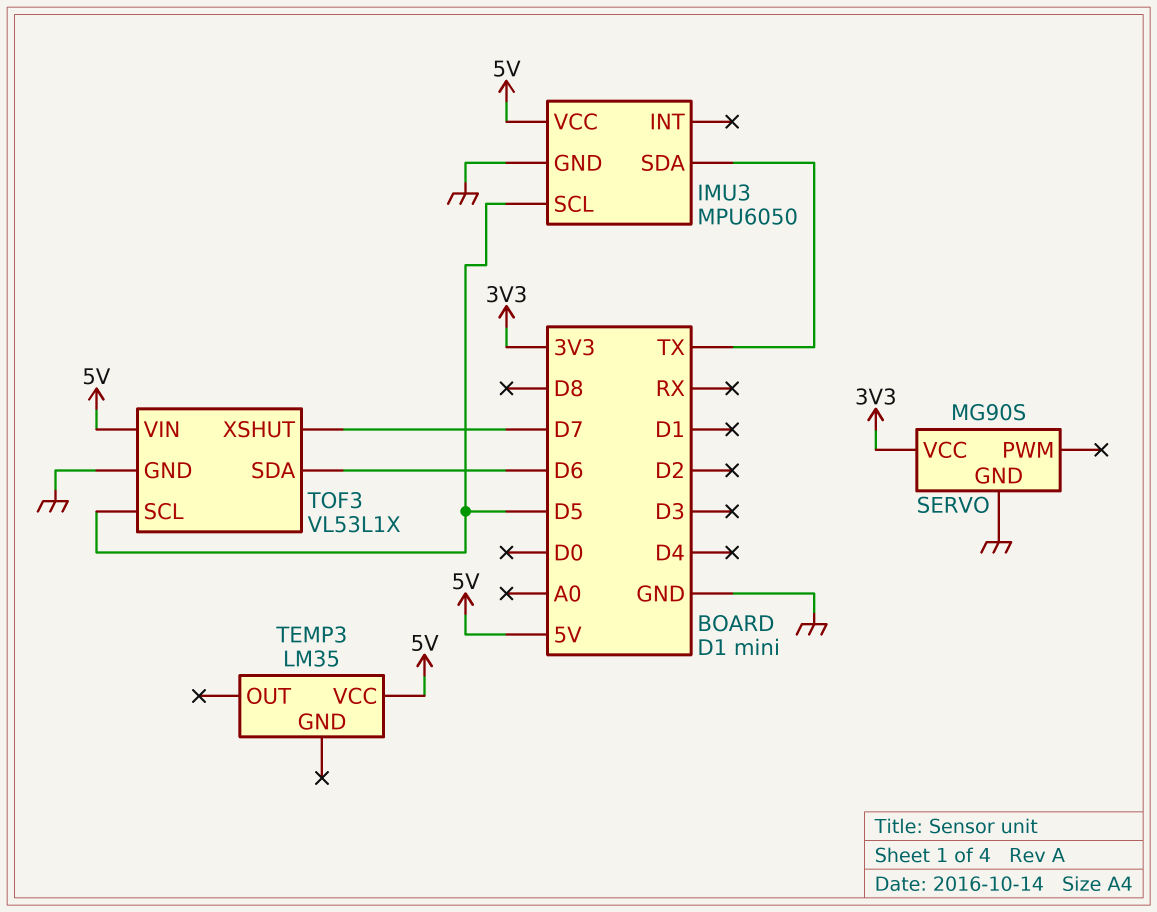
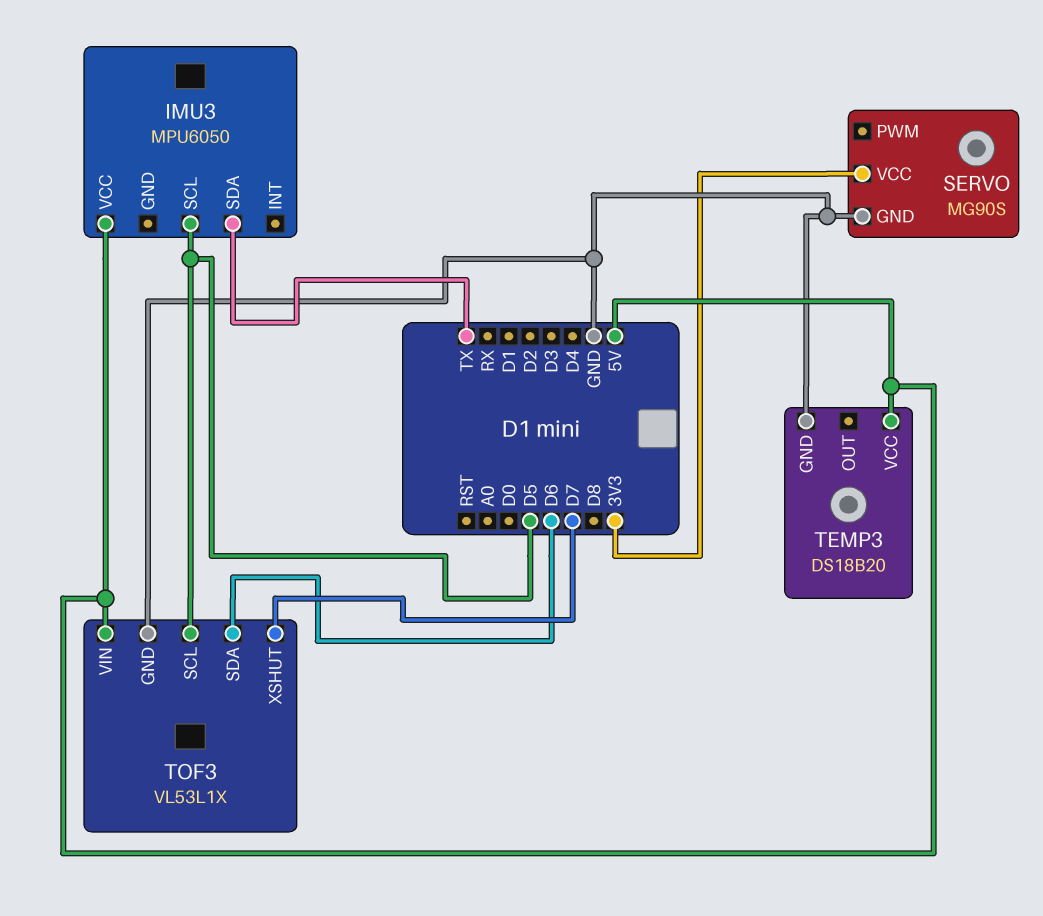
IMU3 pin GND: GND -> none
TEMP3: LM35 -> DS18B20
TEMP3 pin GND: none -> GND

